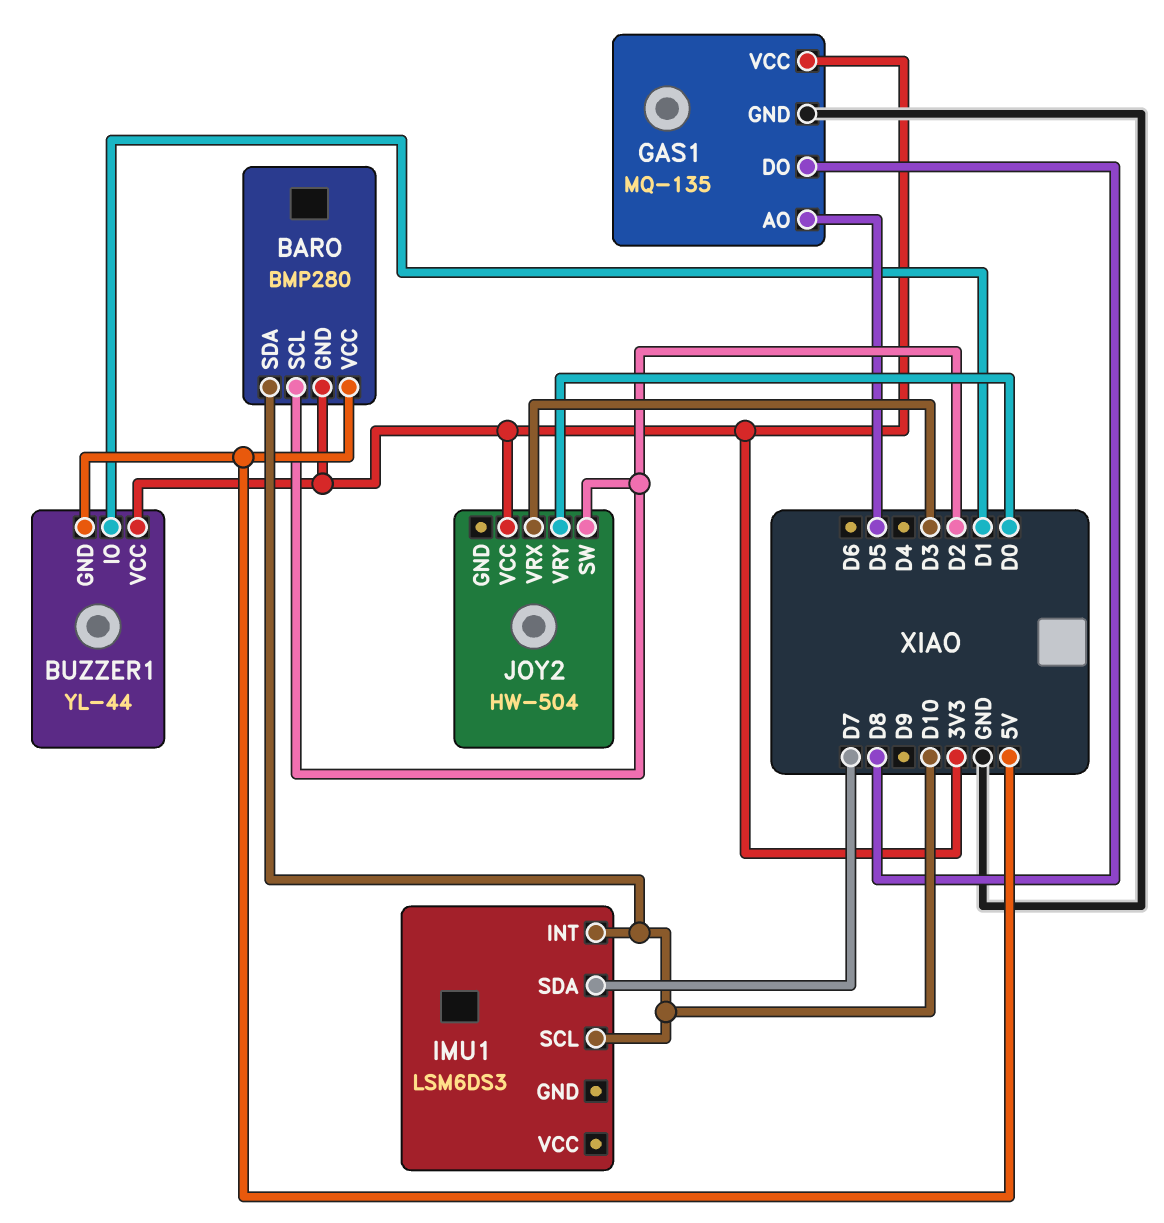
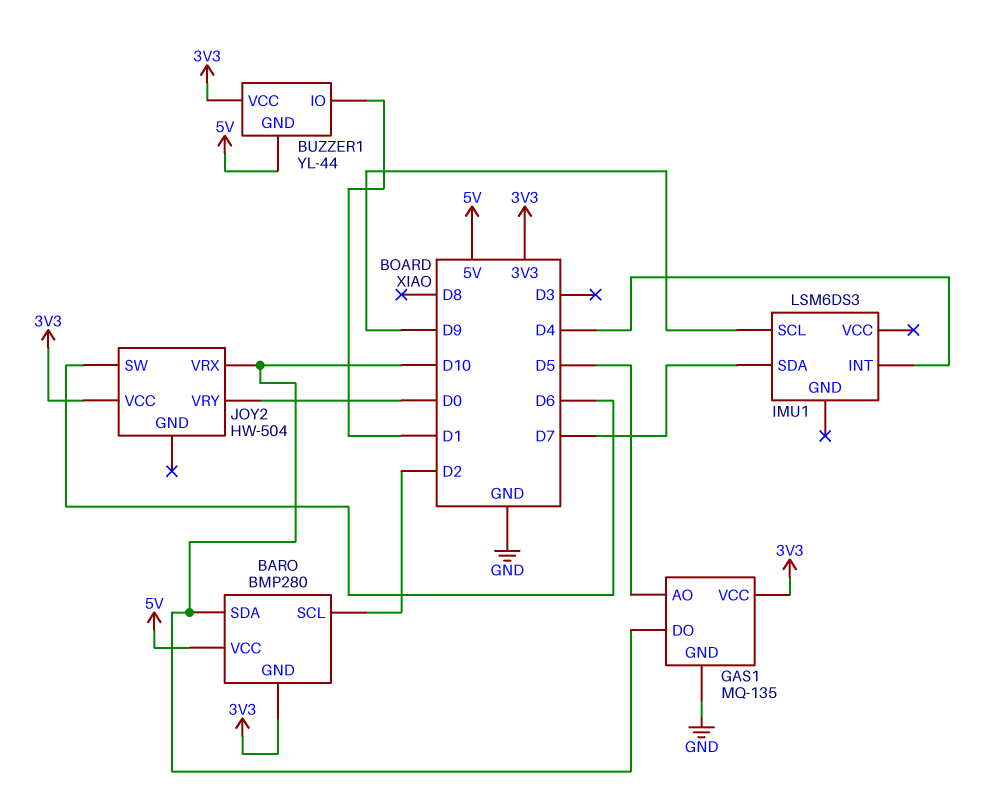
GAS1 pin DO: D8 -> D10
IMU1 pin INT: D10 -> D4
IMU1 pin SCL: D10 -> D9
JOY2 pin SW: D2 -> D6
JOY2 pin VRX: D3 -> D10

